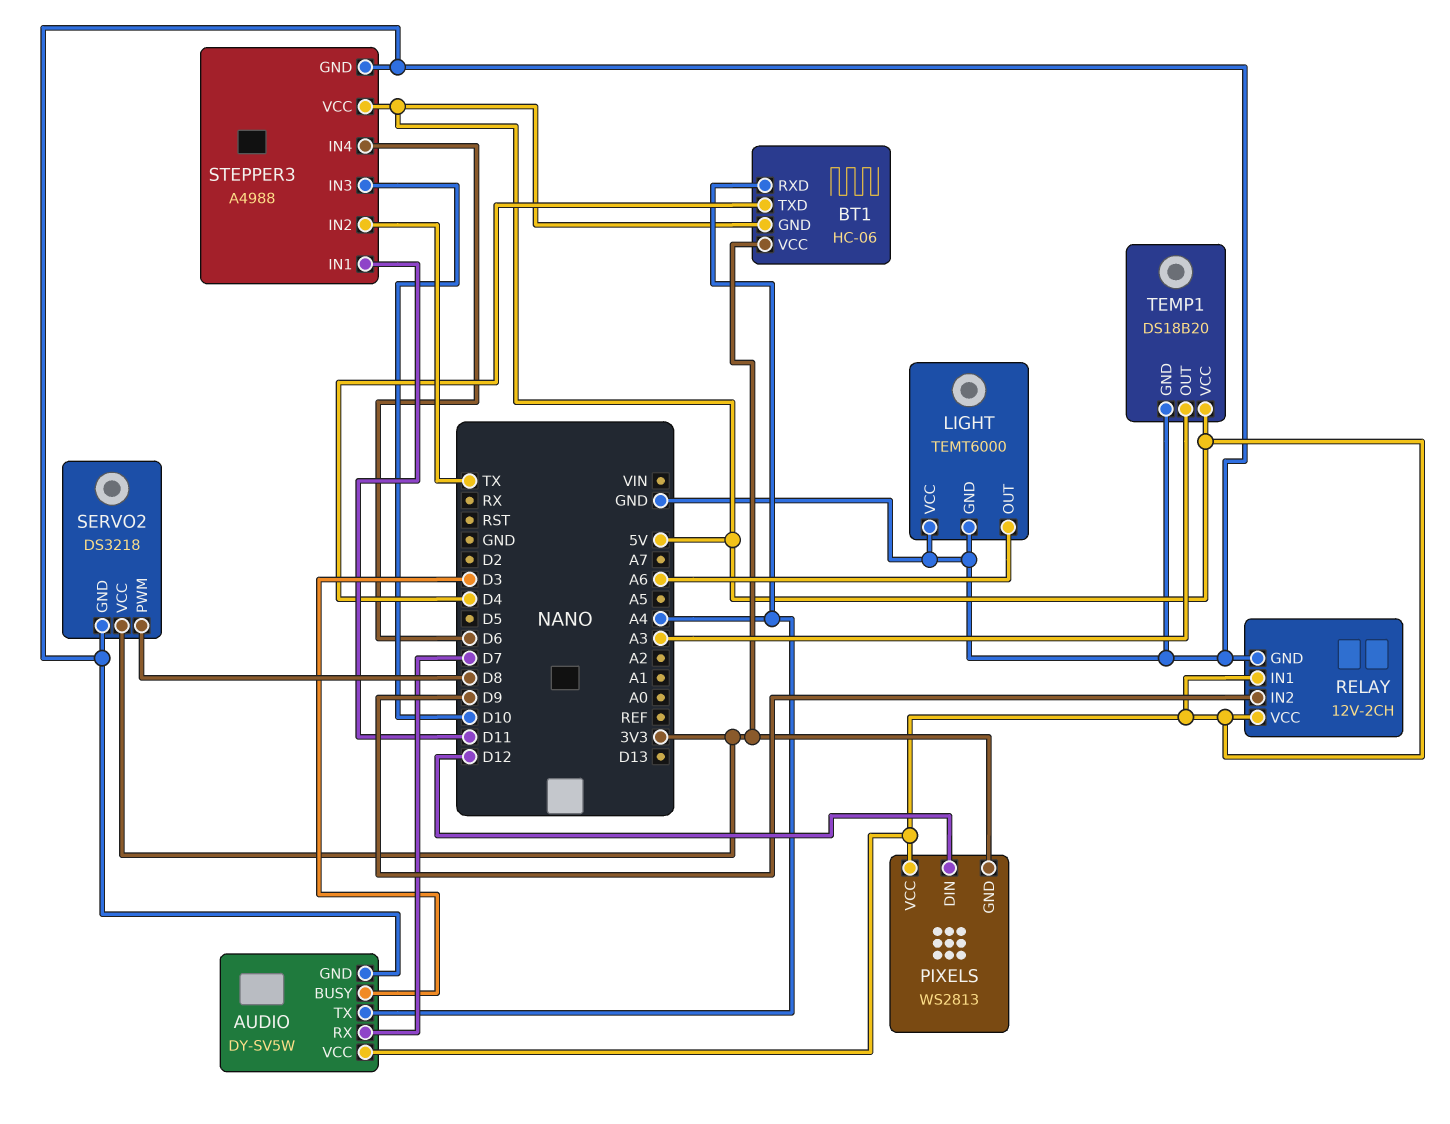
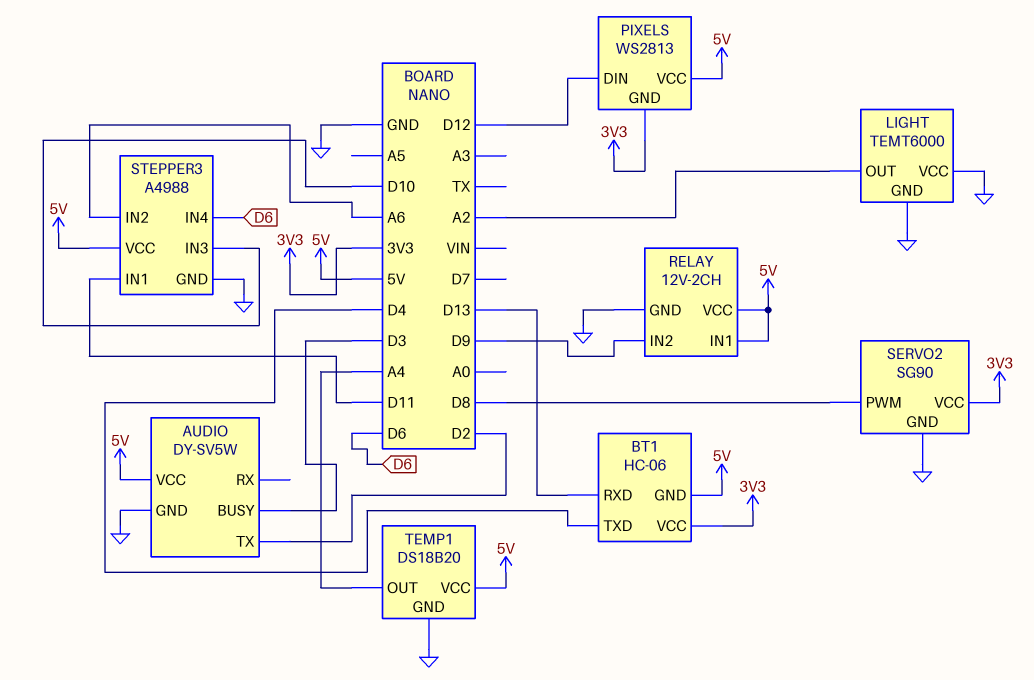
AUDIO pin RX: D7 -> none
AUDIO pin TX: A4 -> D2
BT1 pin RXD: A4 -> D13
LIGHT pin OUT: A6 -> A2
SERVO2: DS3218 -> SG90
STEPPER3 pin IN2: TX -> A6
TEMP1 pin OUT: A3 -> A4

